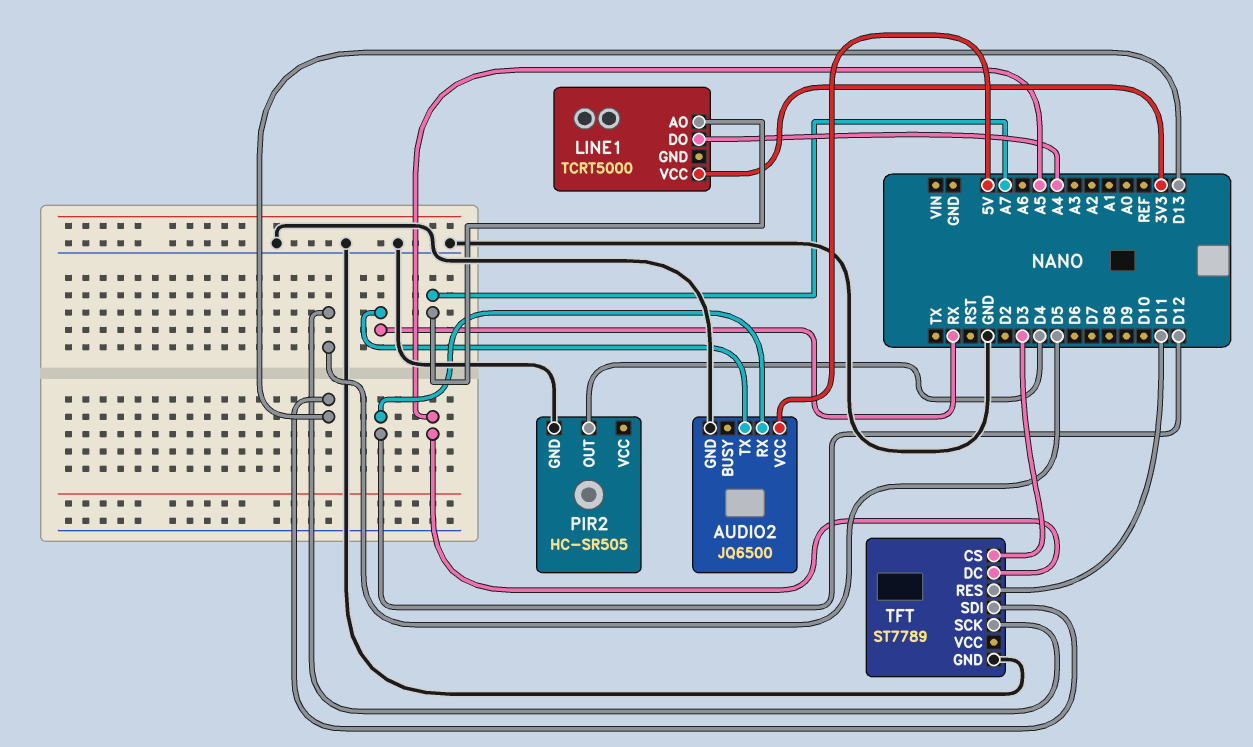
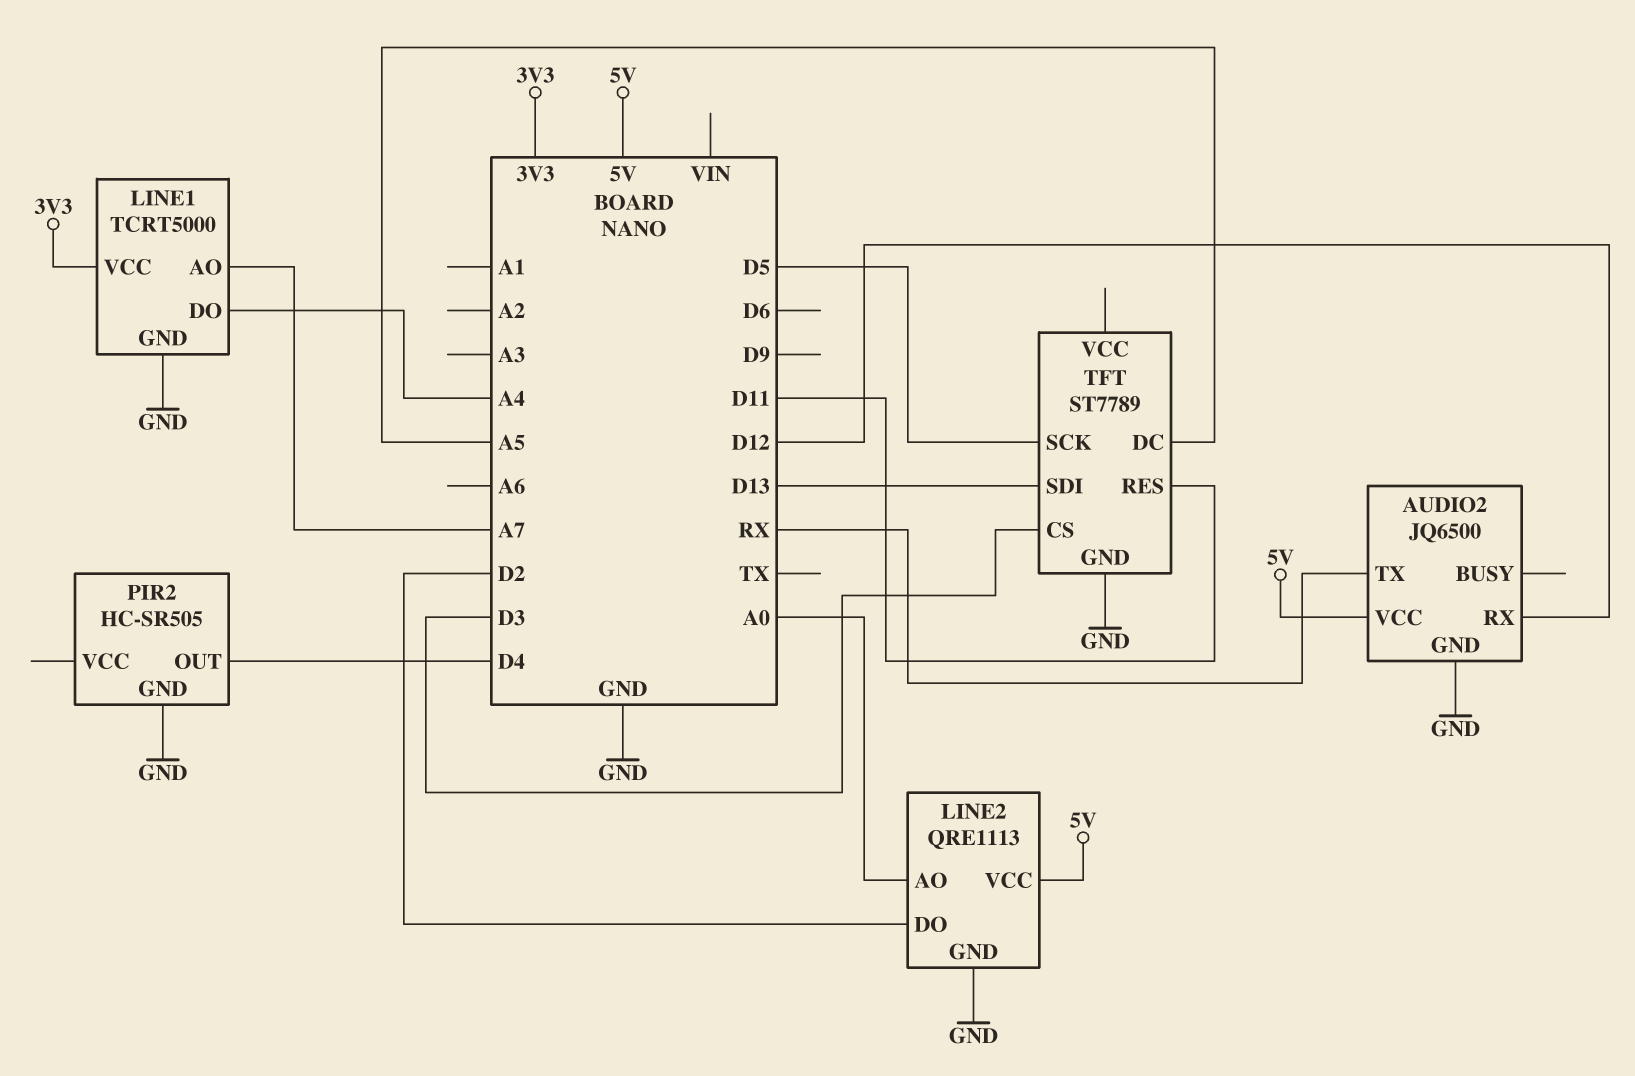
LINE1 pin GND: none -> GND
LINE2: none -> QRE1113
LINE2 pin AO: none -> A0
LINE2 pin DO: none -> D2
LINE2 pin GND: none -> GND
LINE2 pin VCC: none -> 5V

